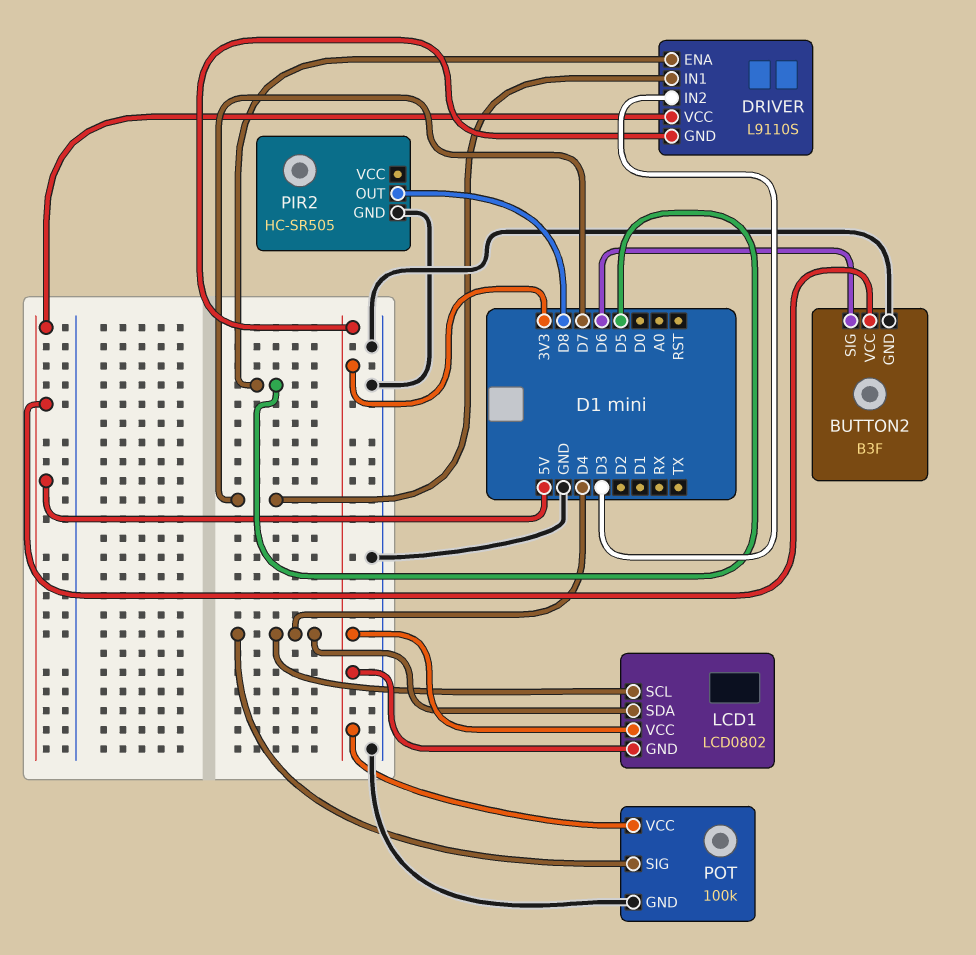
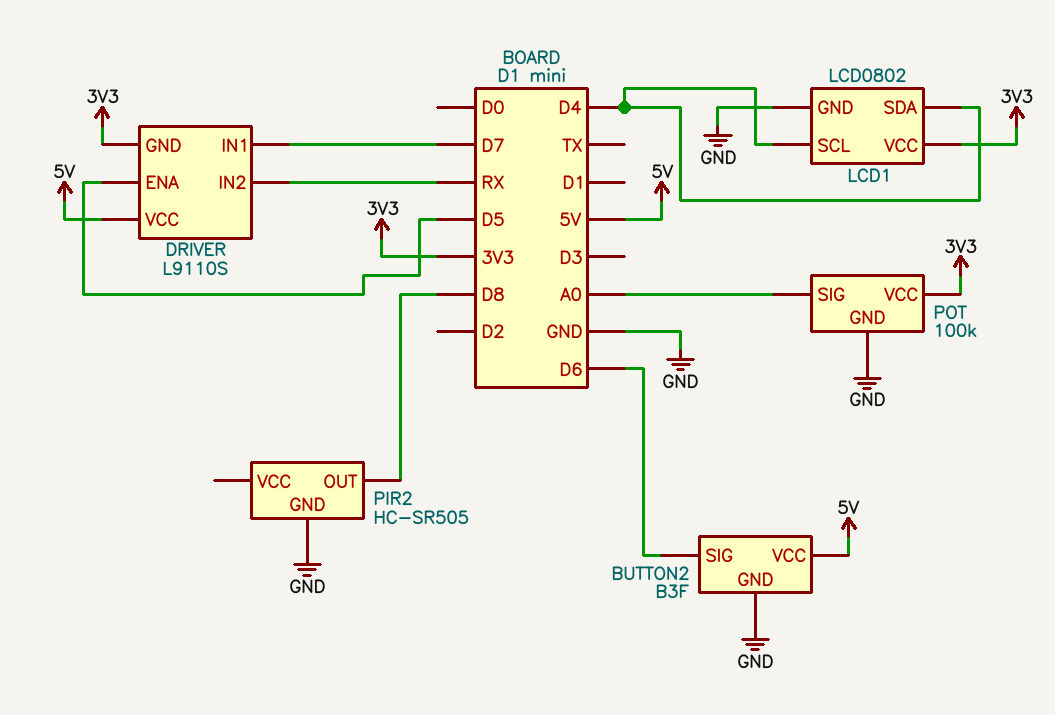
DRIVER pin IN2: D3 -> RX
LCD1 pin GND: 3V3 -> GND
POT pin SIG: D4 -> A0

